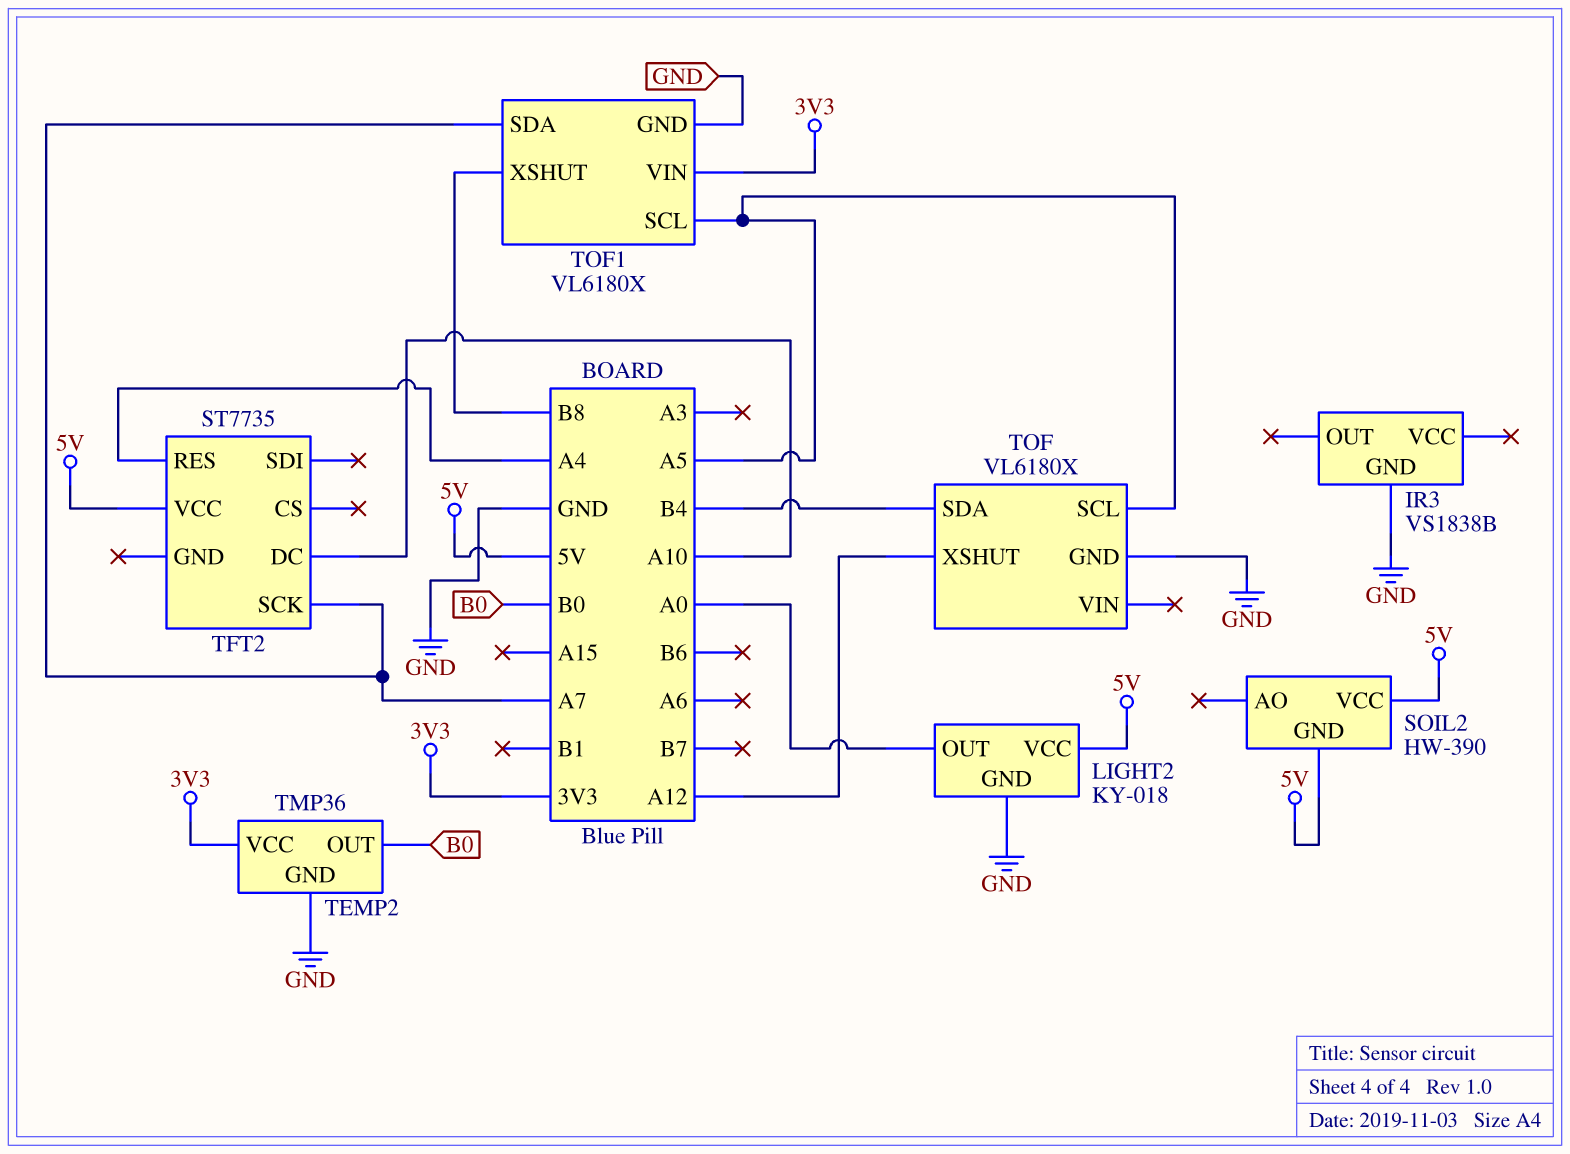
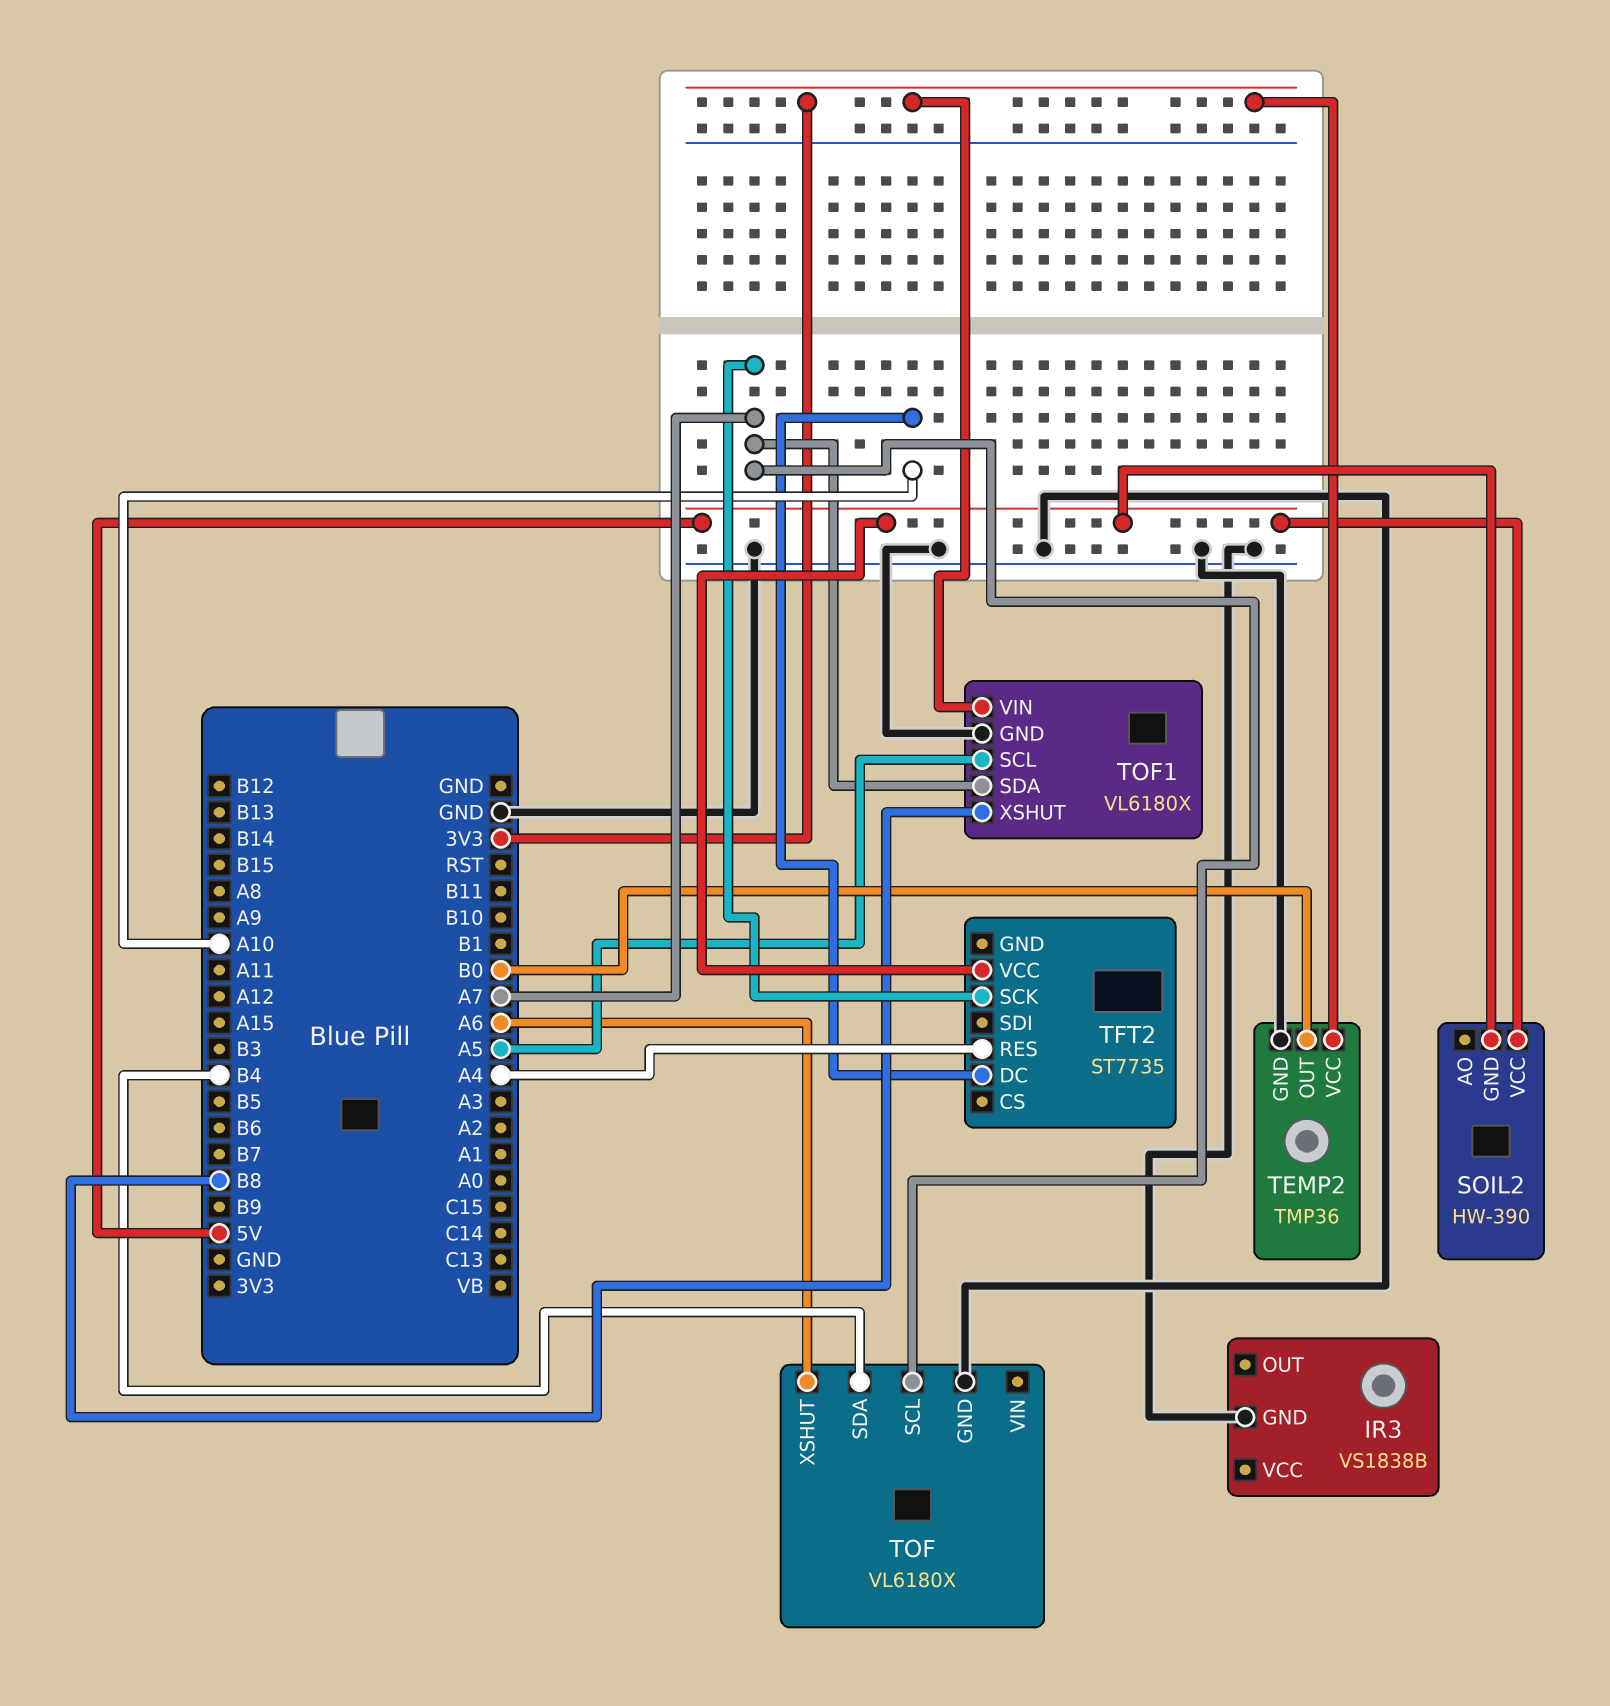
LIGHT2: KY-018 -> none
LIGHT2 pin GND: GND -> none
LIGHT2 pin OUT: A0 -> none
LIGHT2 pin VCC: 5V -> none
TOF pin SCL: A5 -> A7
TOF pin XSHUT: A12 -> A6

